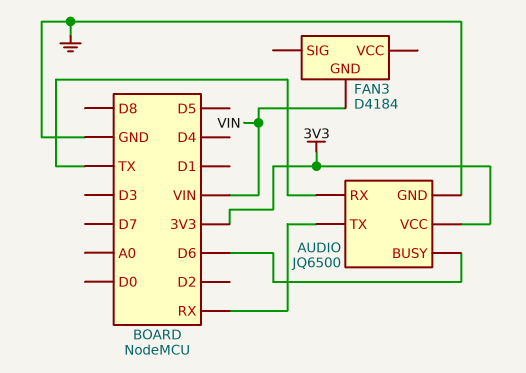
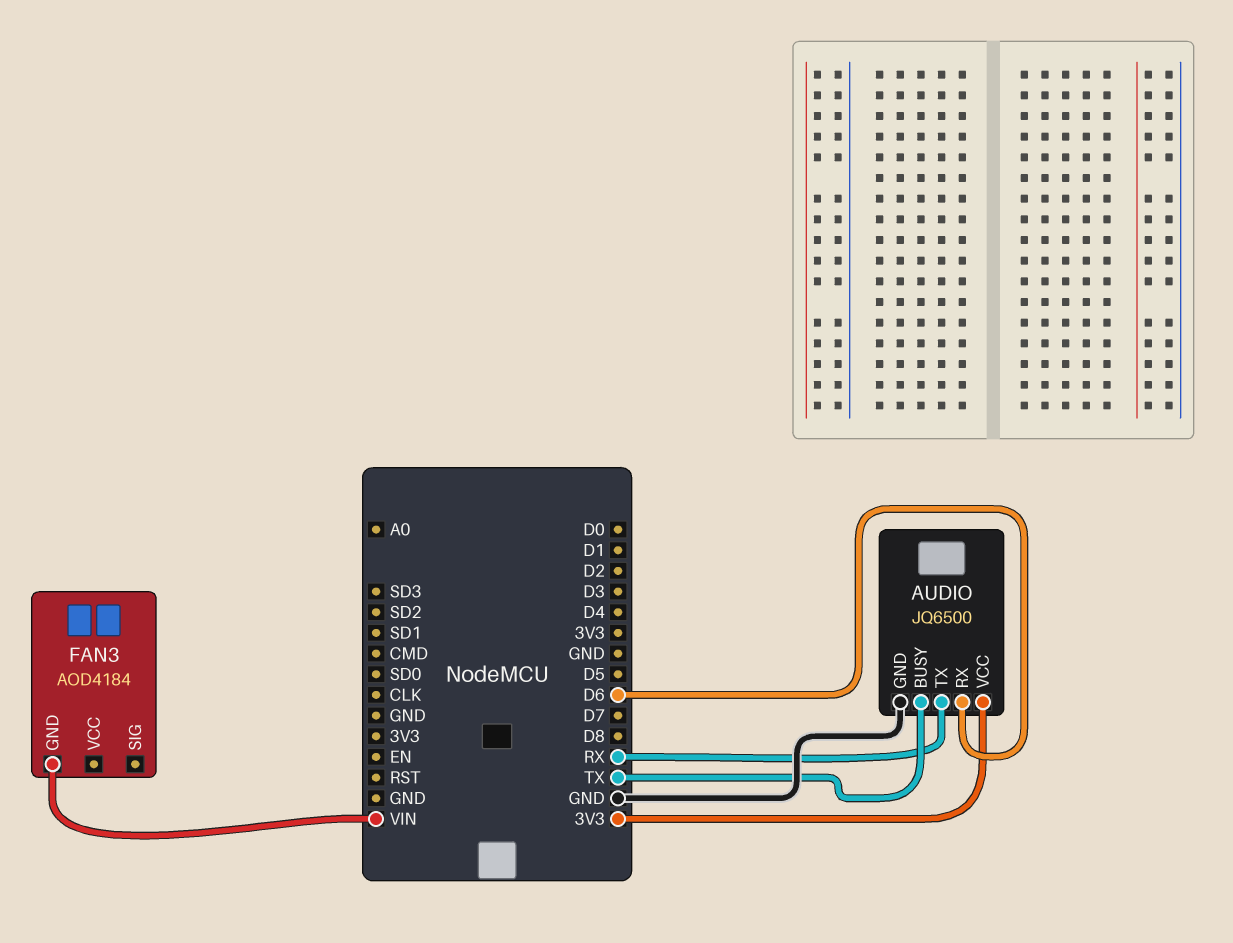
AUDIO pin BUSY: D6 -> TX
AUDIO pin RX: TX -> D6
FAN3: D4184 -> AOD4184

